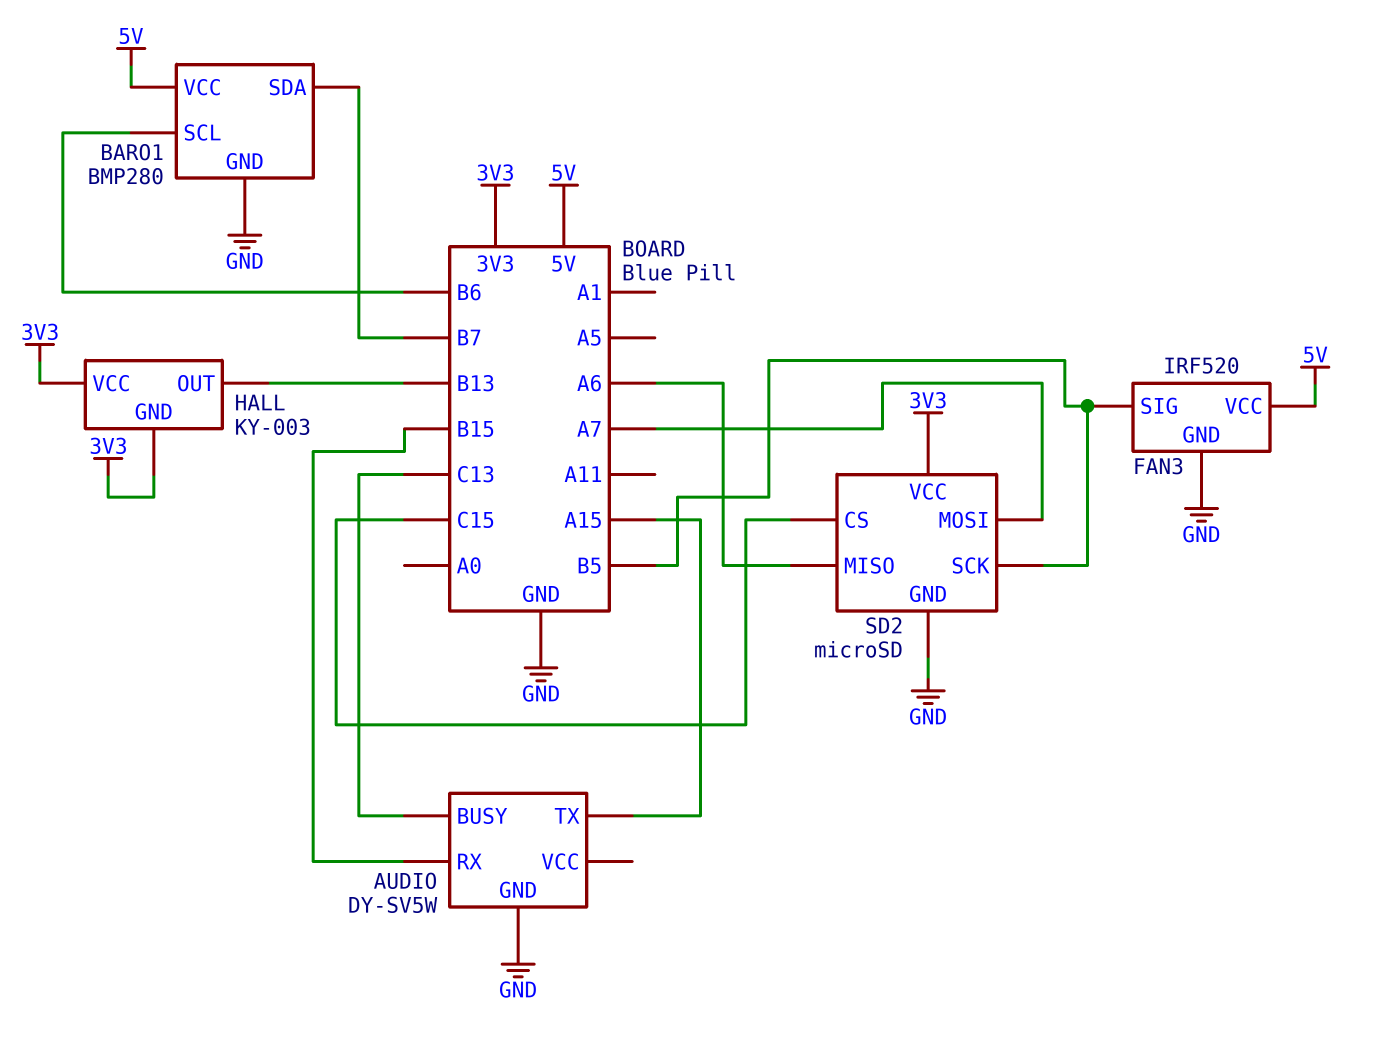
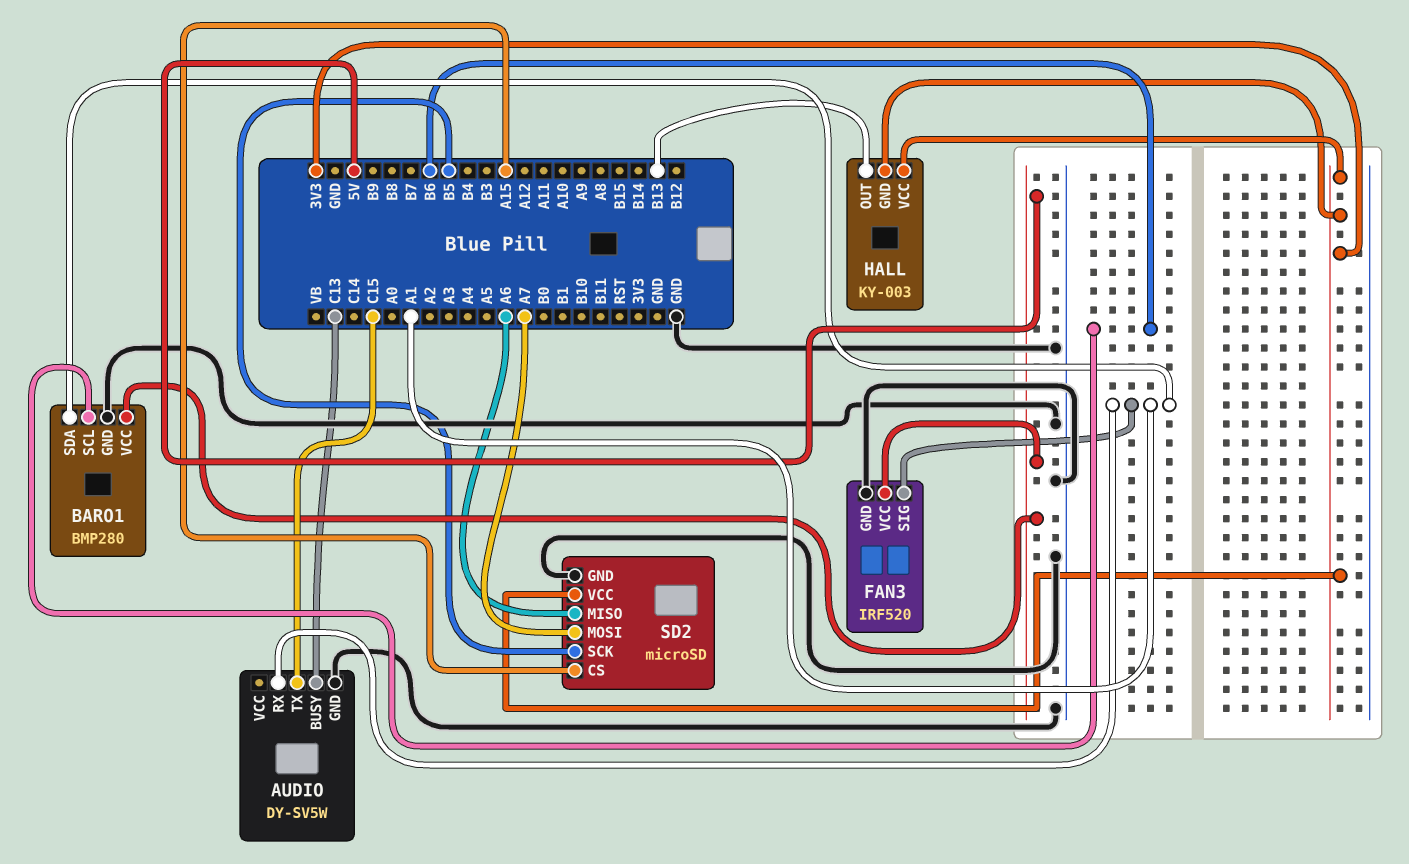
AUDIO pin RX: B15 -> A1
AUDIO pin TX: A15 -> C15
BARO1 pin SDA: B7 -> A1
FAN3 pin SIG: B5 -> A1
SD2 pin CS: C15 -> A15

